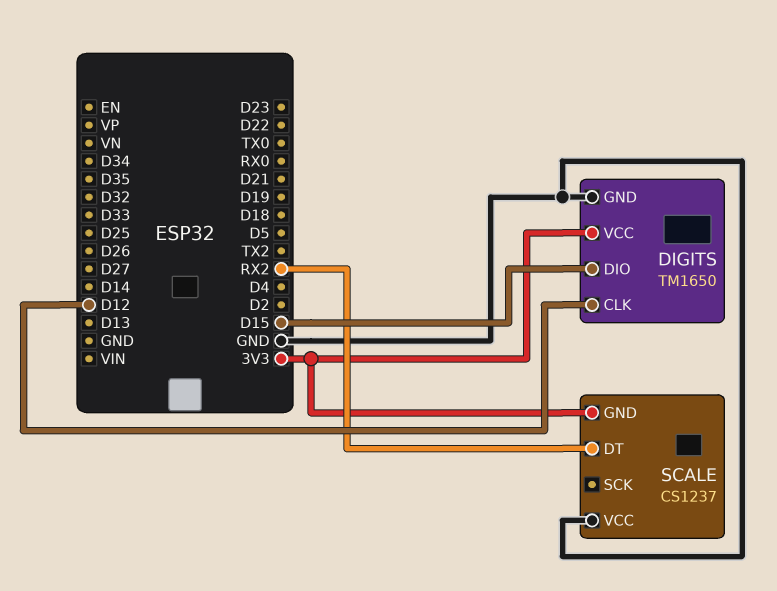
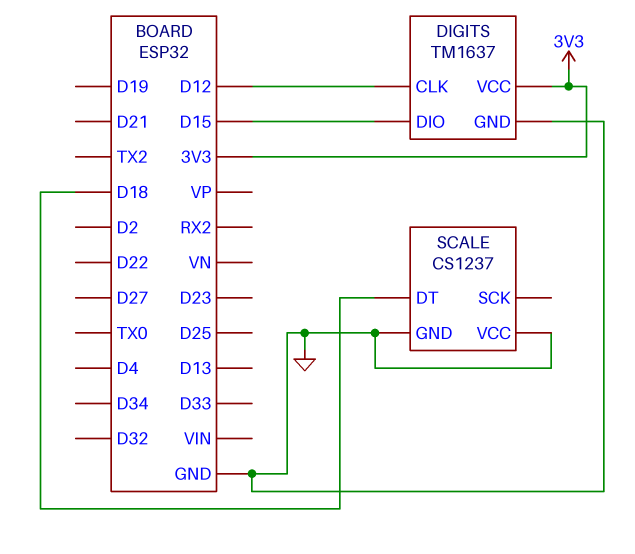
DIGITS: TM1650 -> TM1637
SCALE pin DT: RX2 -> D18
SCALE pin GND: 3V3 -> GND

